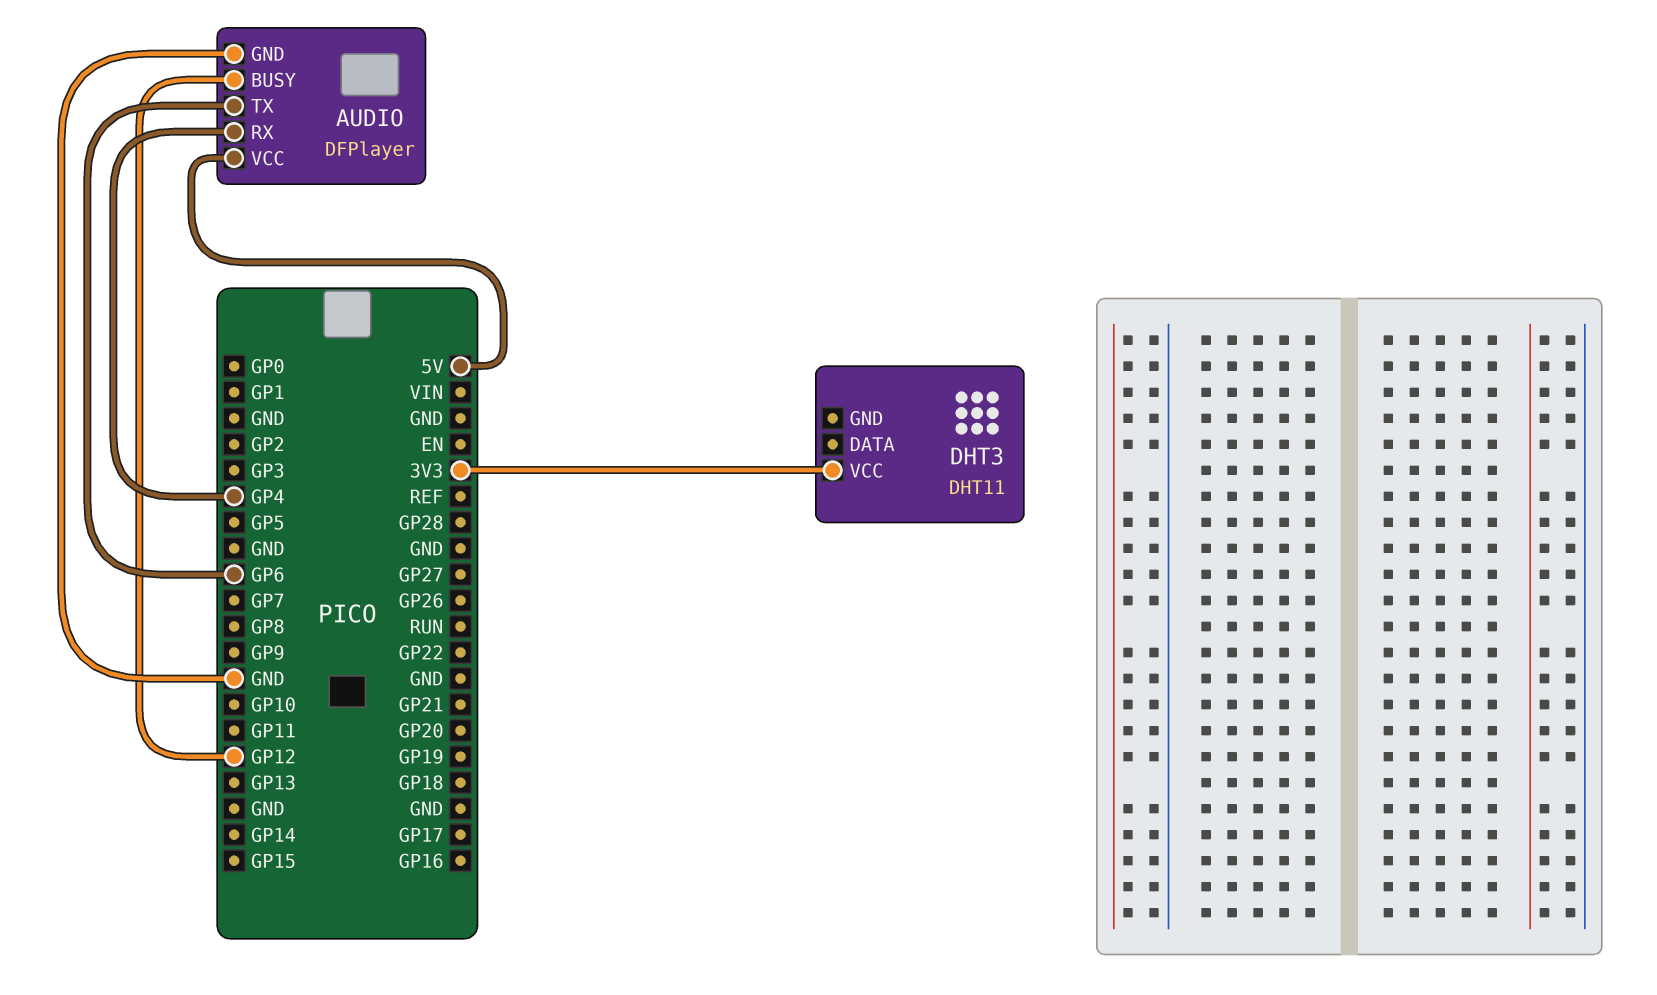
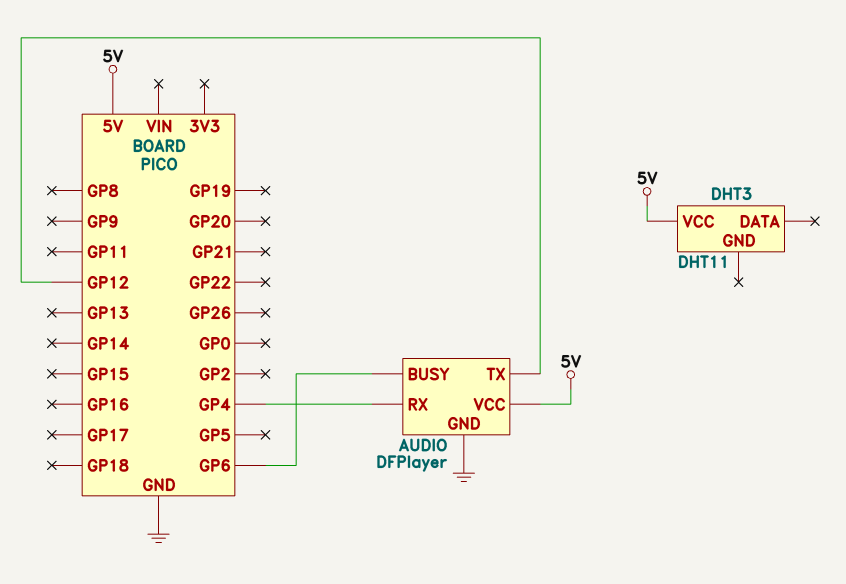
AUDIO pin BUSY: GP12 -> GP6
AUDIO pin TX: GP6 -> GP12
DHT3 pin VCC: 3V3 -> 5V

